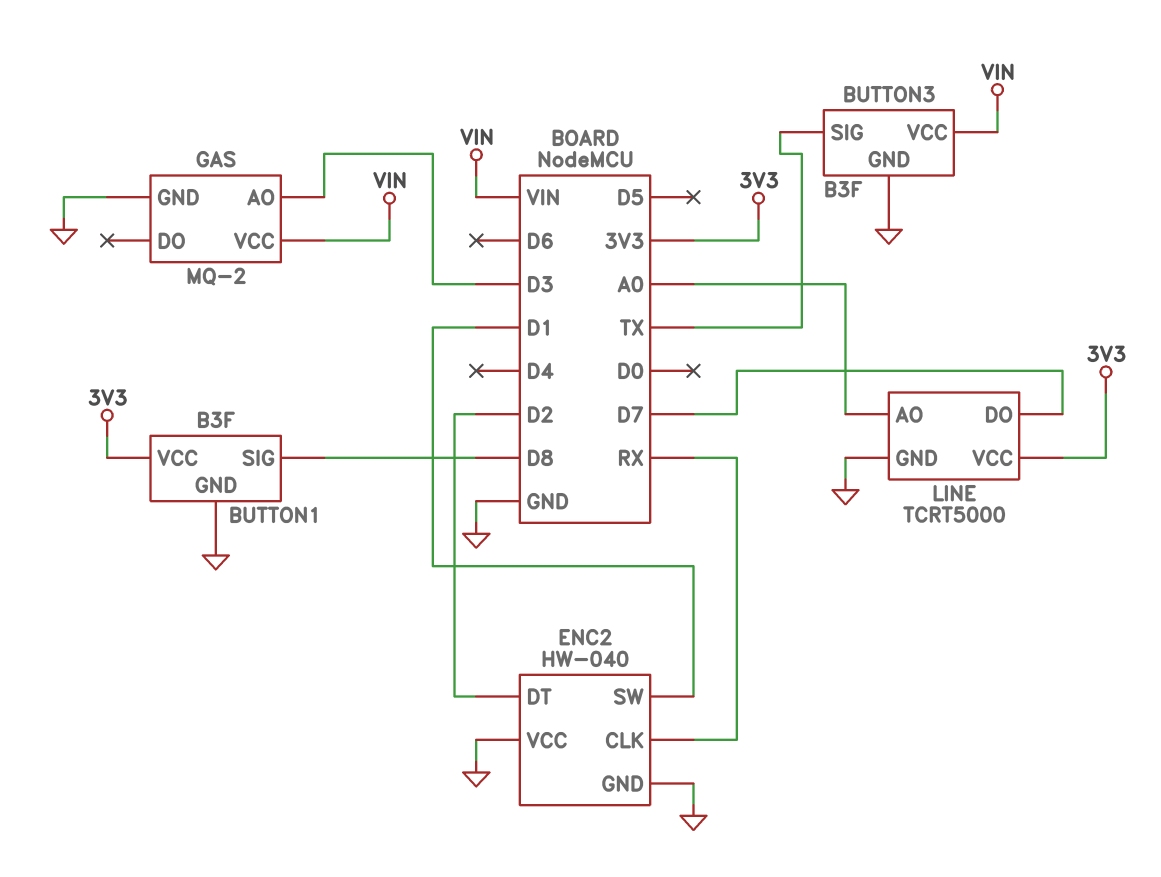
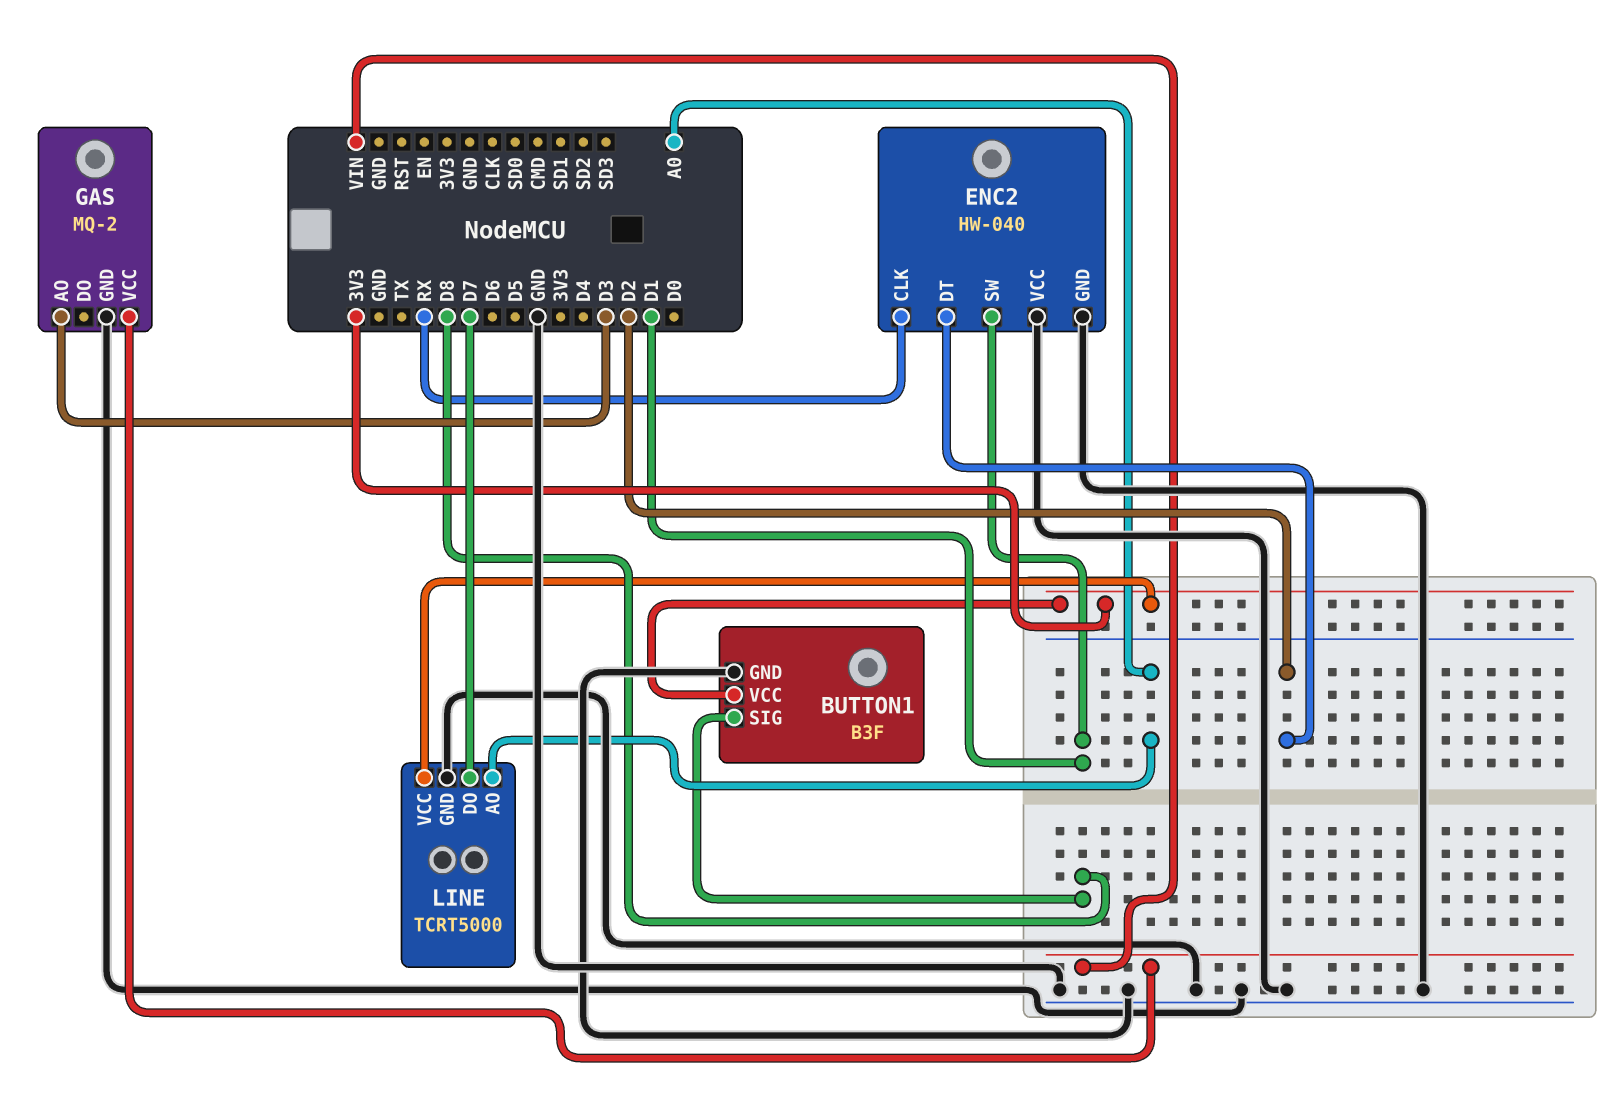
BUTTON3: B3F -> none
BUTTON3 pin GND: GND -> none
BUTTON3 pin SIG: TX -> none
BUTTON3 pin VCC: VIN -> none

